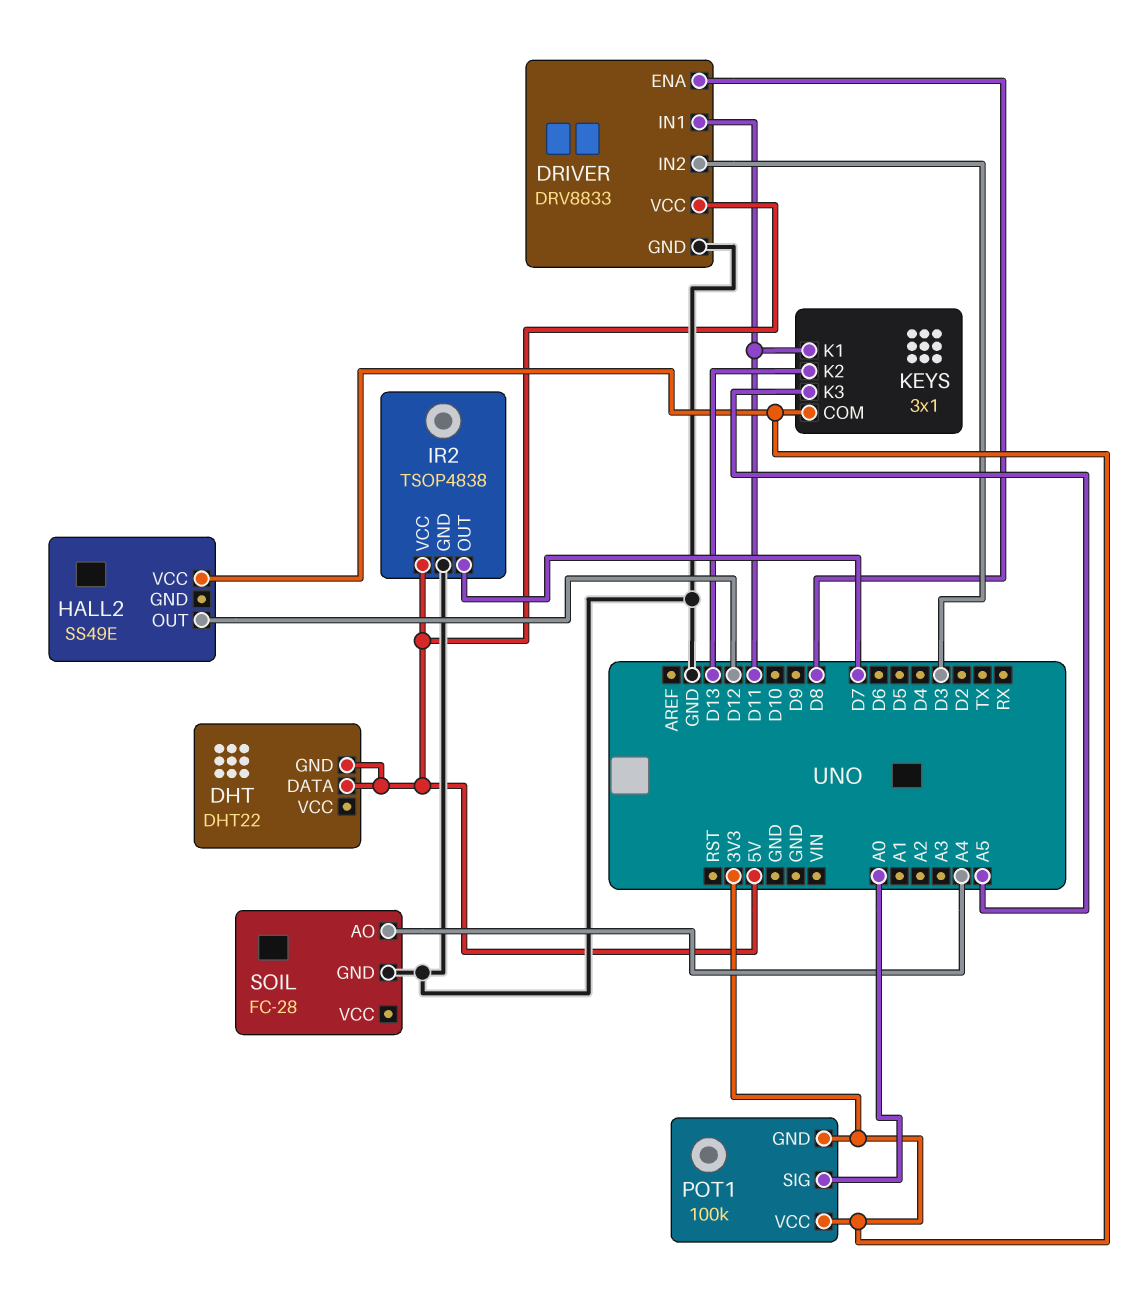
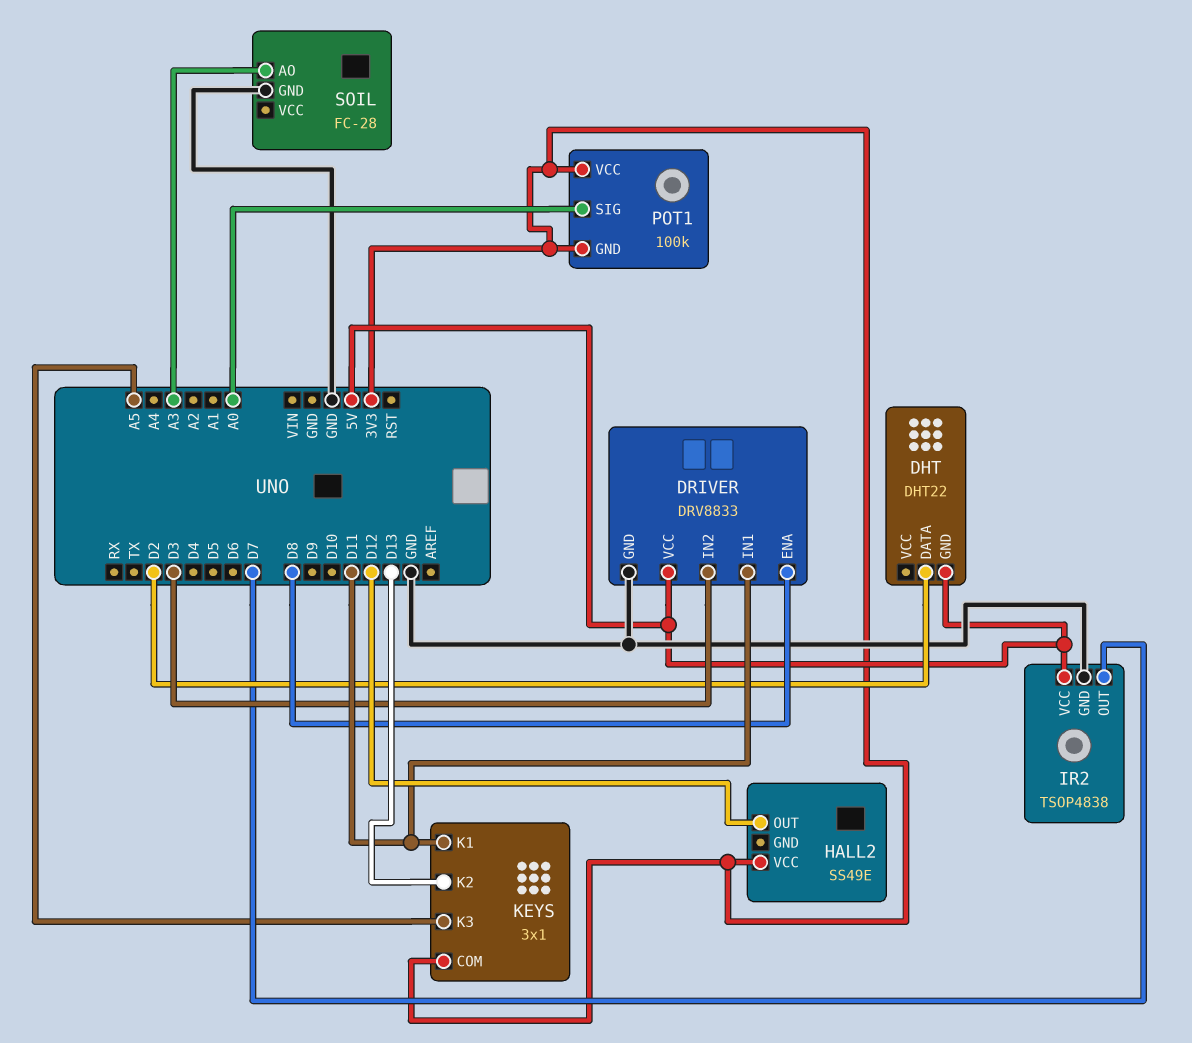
DHT pin DATA: 5V -> D2
SOIL pin AO: A4 -> A3

